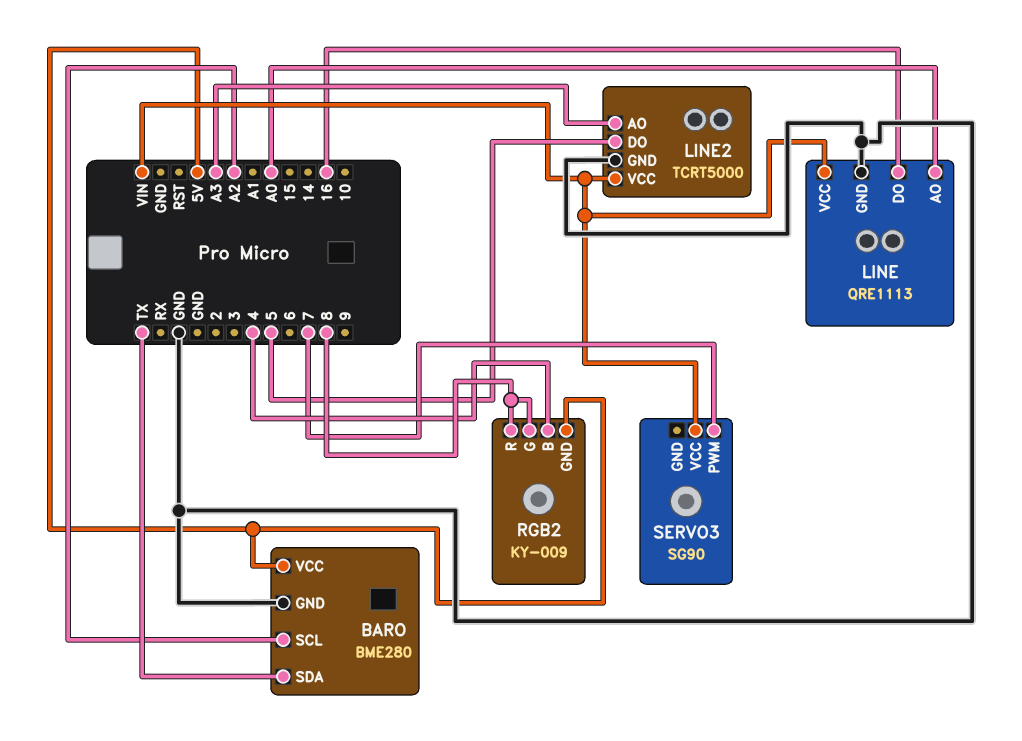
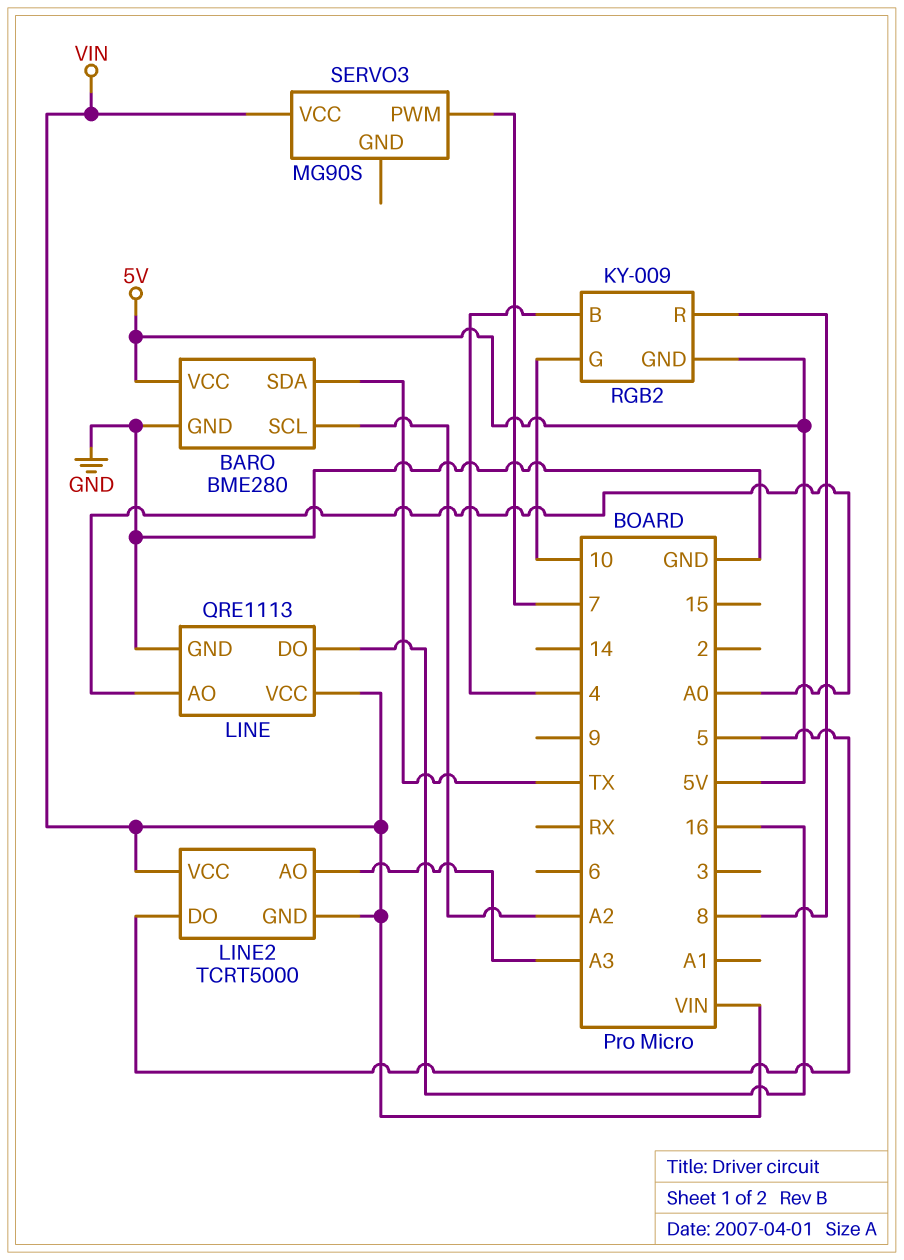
LINE2 pin GND: GND -> VIN
RGB2 pin G: 8 -> 10
SERVO3: SG90 -> MG90S

